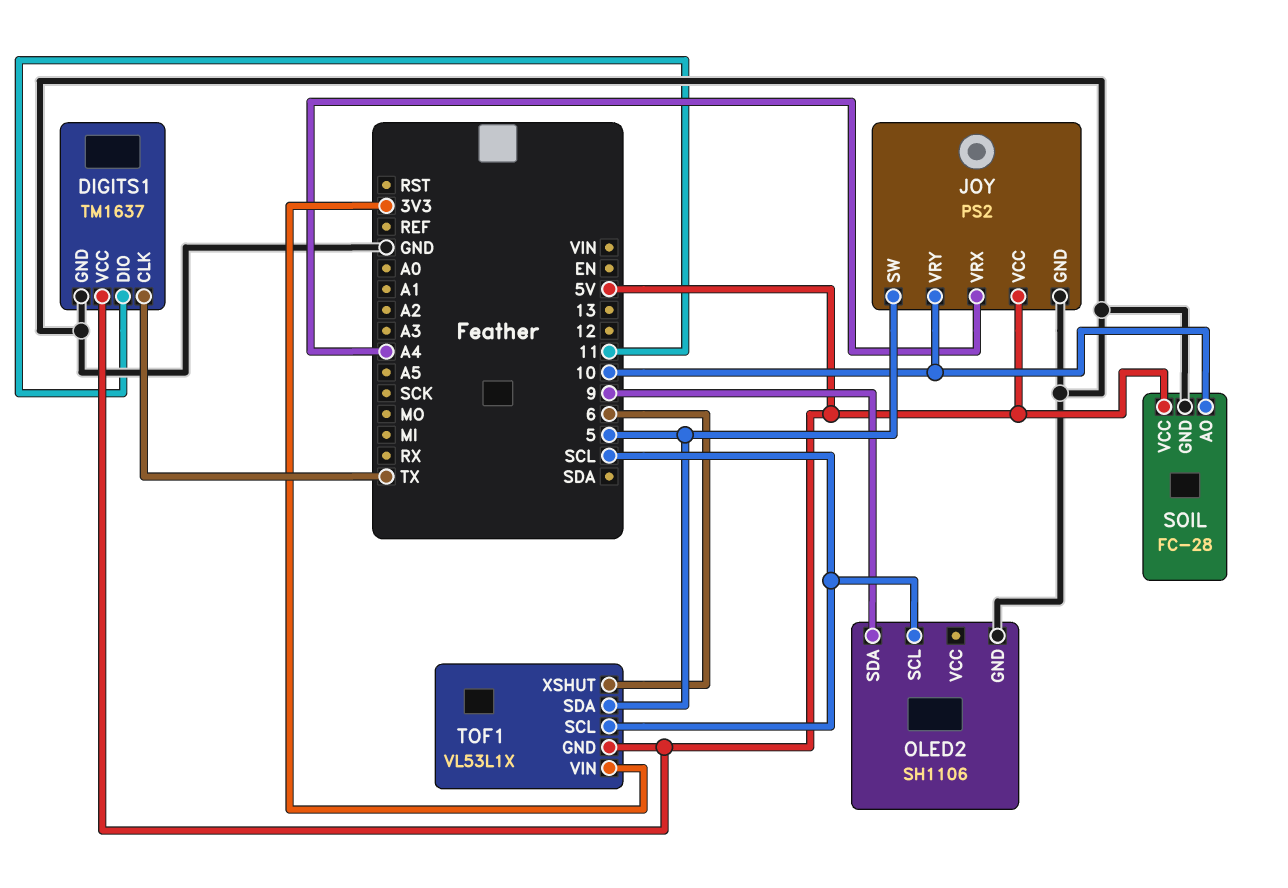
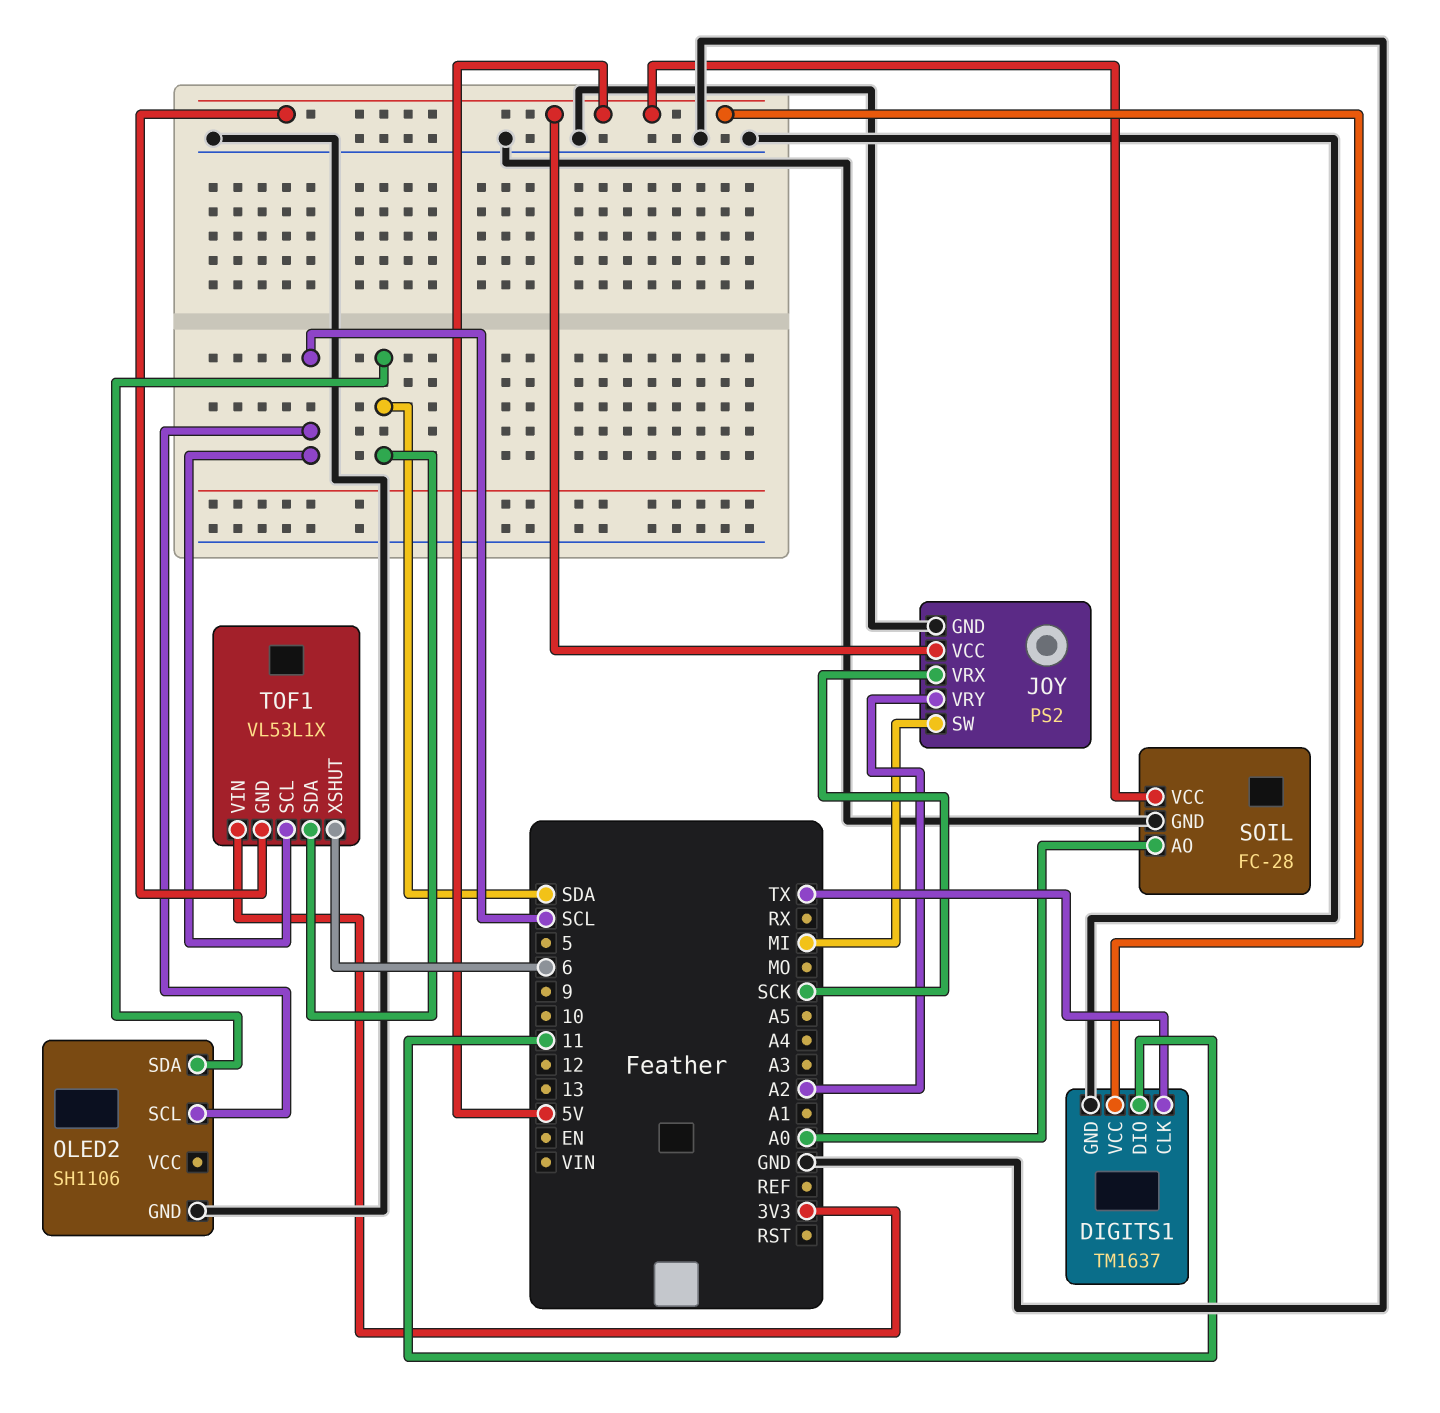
JOY pin SW: 5 -> MI
JOY pin VRX: A4 -> SCK
JOY pin VRY: 10 -> A2
OLED2 pin SDA: 9 -> SDA
SOIL pin AO: 10 -> A0
TOF1 pin SDA: 5 -> SDA

